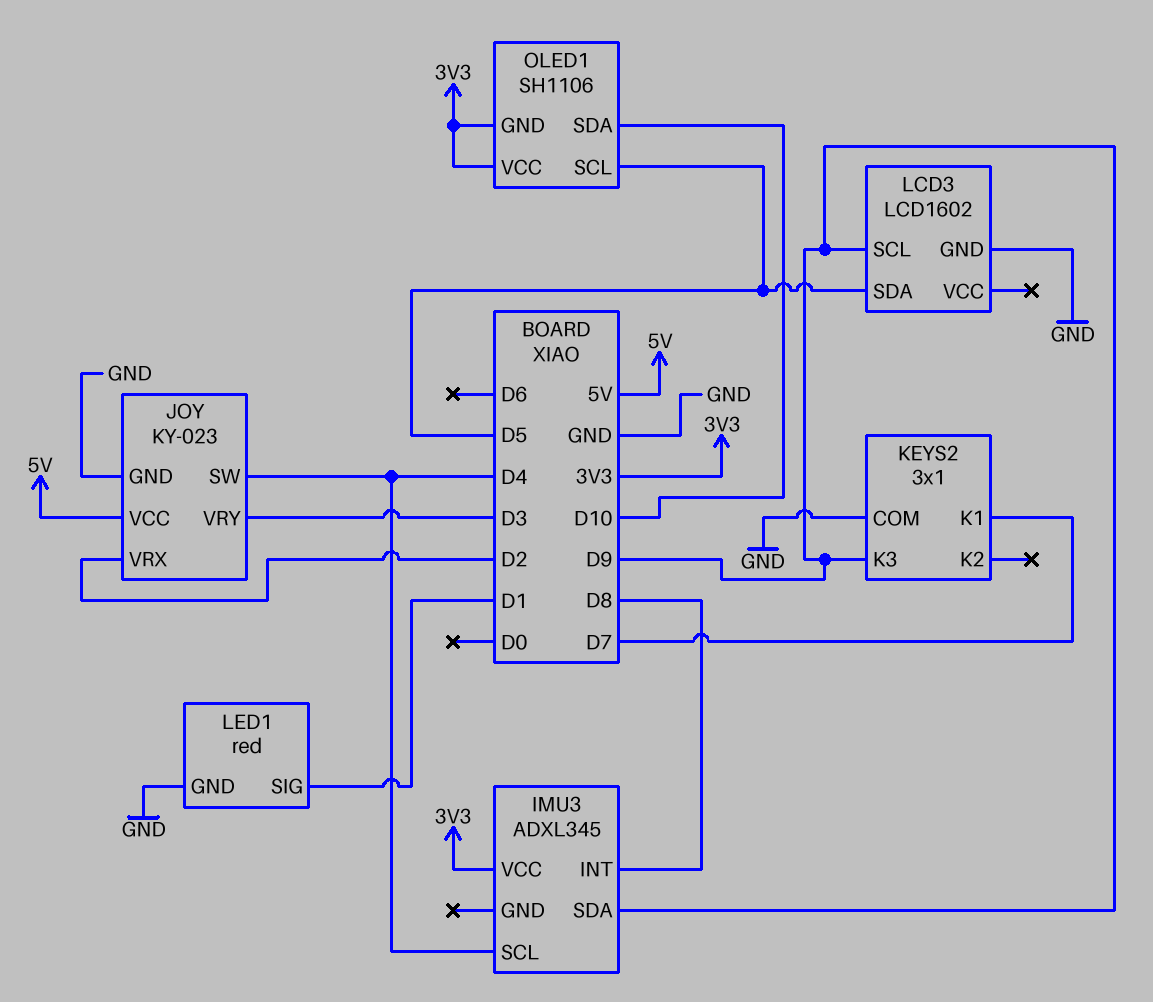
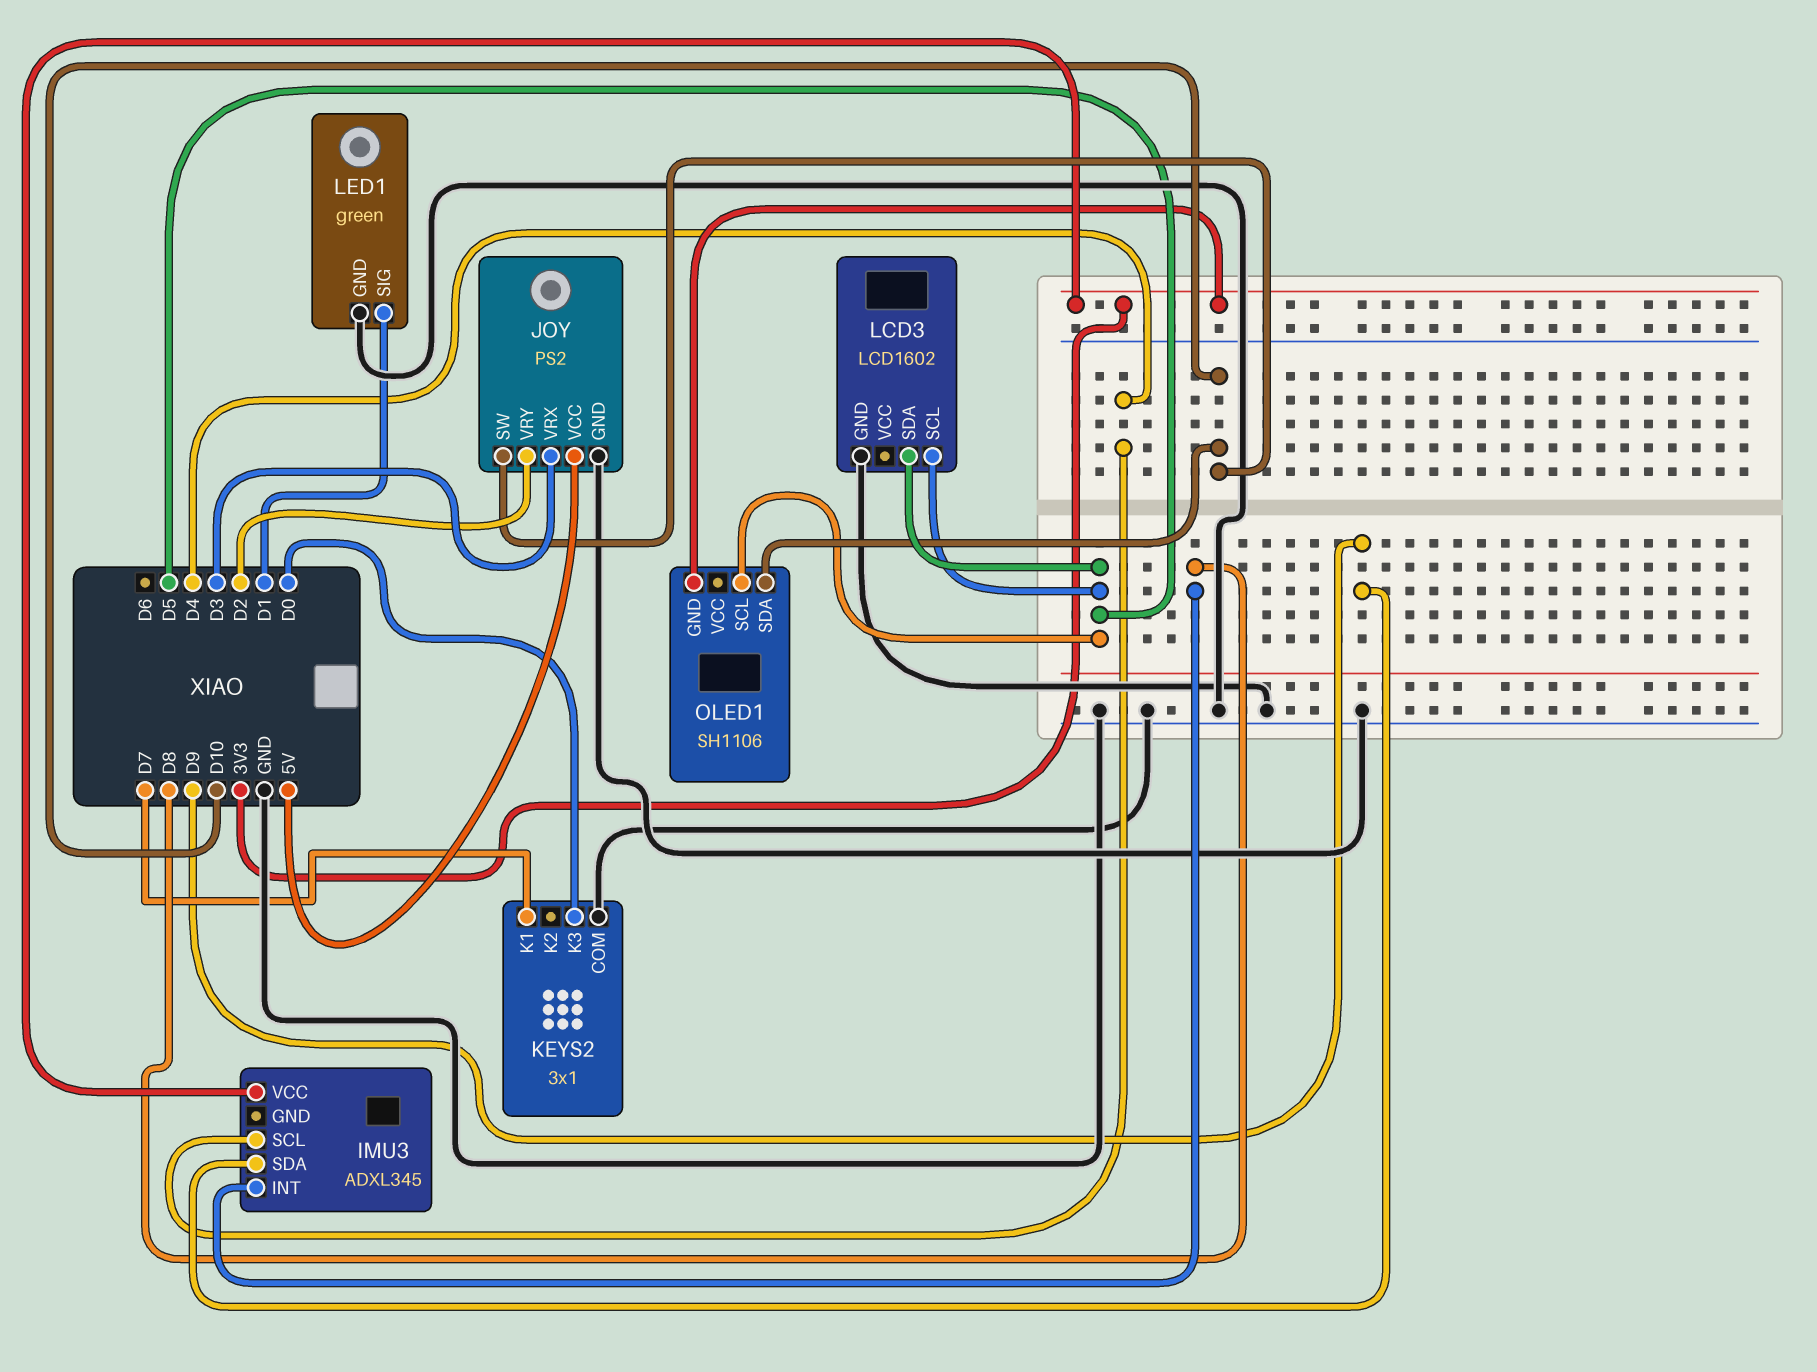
JOY: KY-023 -> PS2
JOY pin SW: D4 -> D10
JOY pin VRX: D2 -> D3
JOY pin VRY: D3 -> D2
KEYS2 pin K3: D9 -> D0
LCD3 pin SCL: D9 -> D5
LED1: red -> green
OLED1 pin VCC: 3V3 -> none

